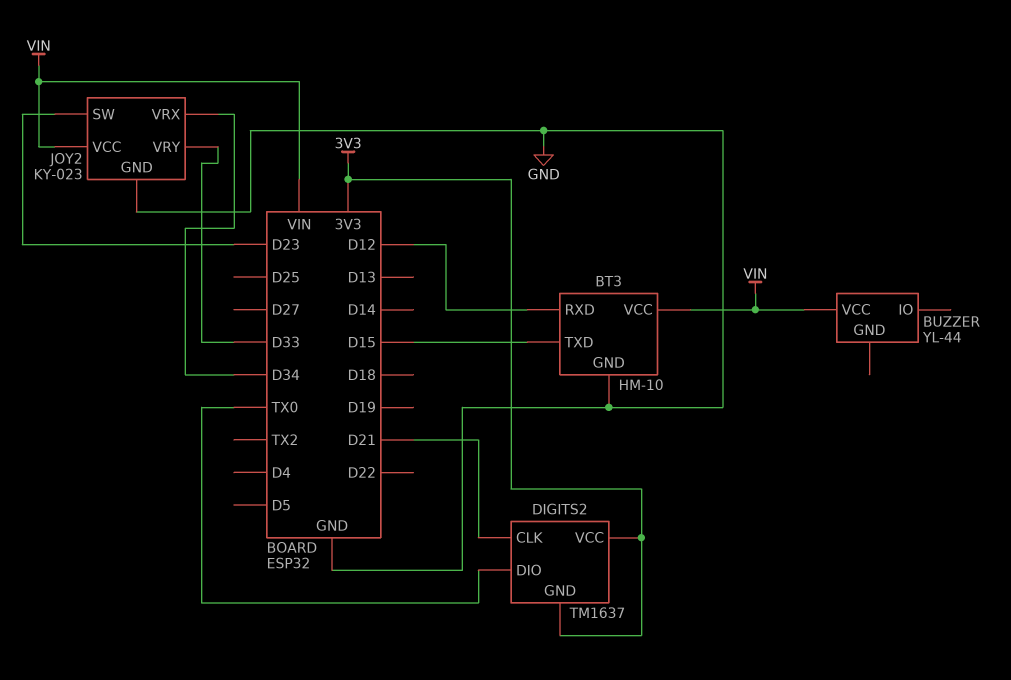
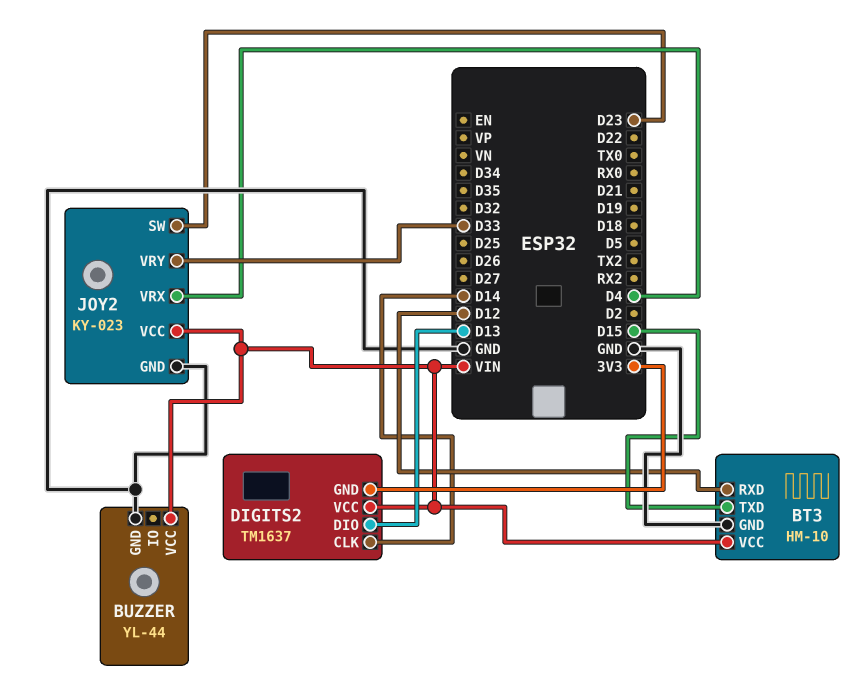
BUZZER pin GND: none -> GND
DIGITS2 pin CLK: D21 -> D14
DIGITS2 pin DIO: TX0 -> D13
DIGITS2 pin VCC: 3V3 -> VIN
JOY2 pin VRX: D34 -> D4

